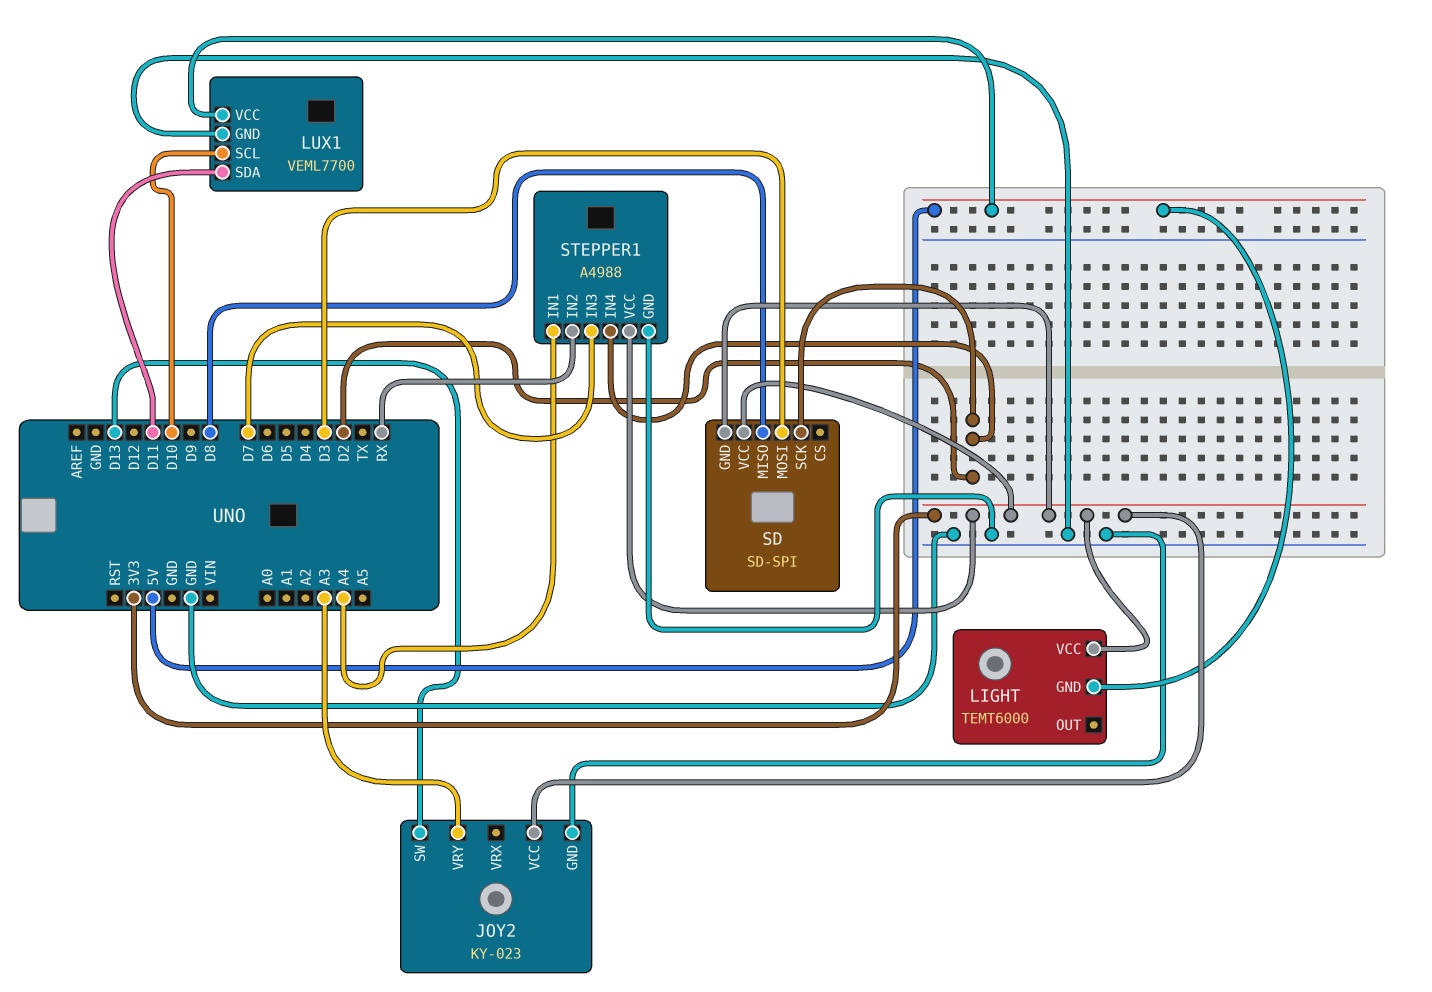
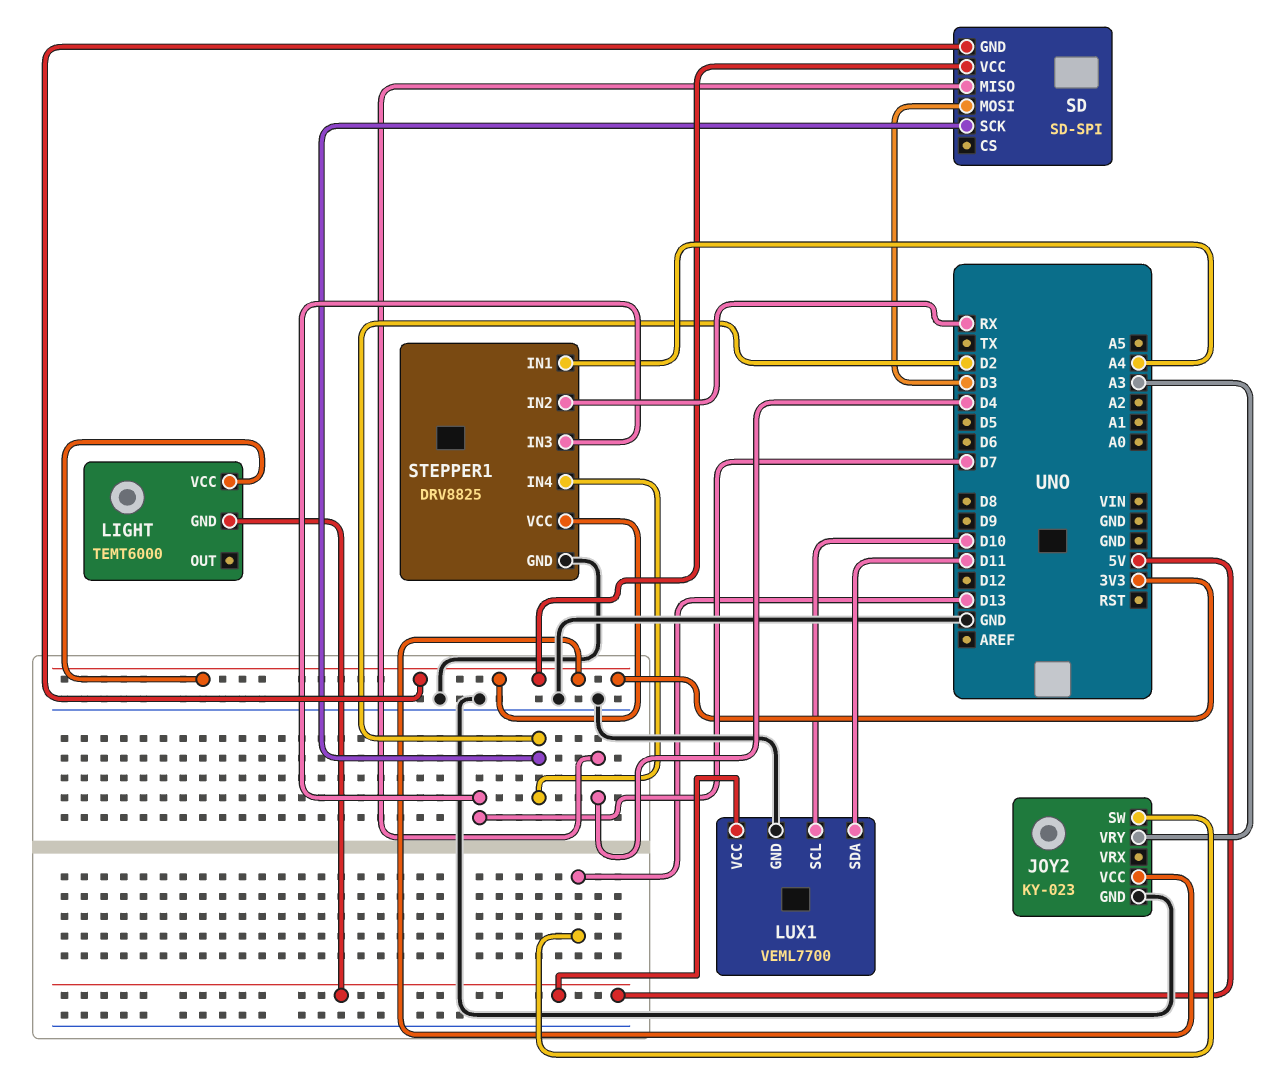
SD pin MISO: D8 -> D4
STEPPER1: A4988 -> DRV8825

